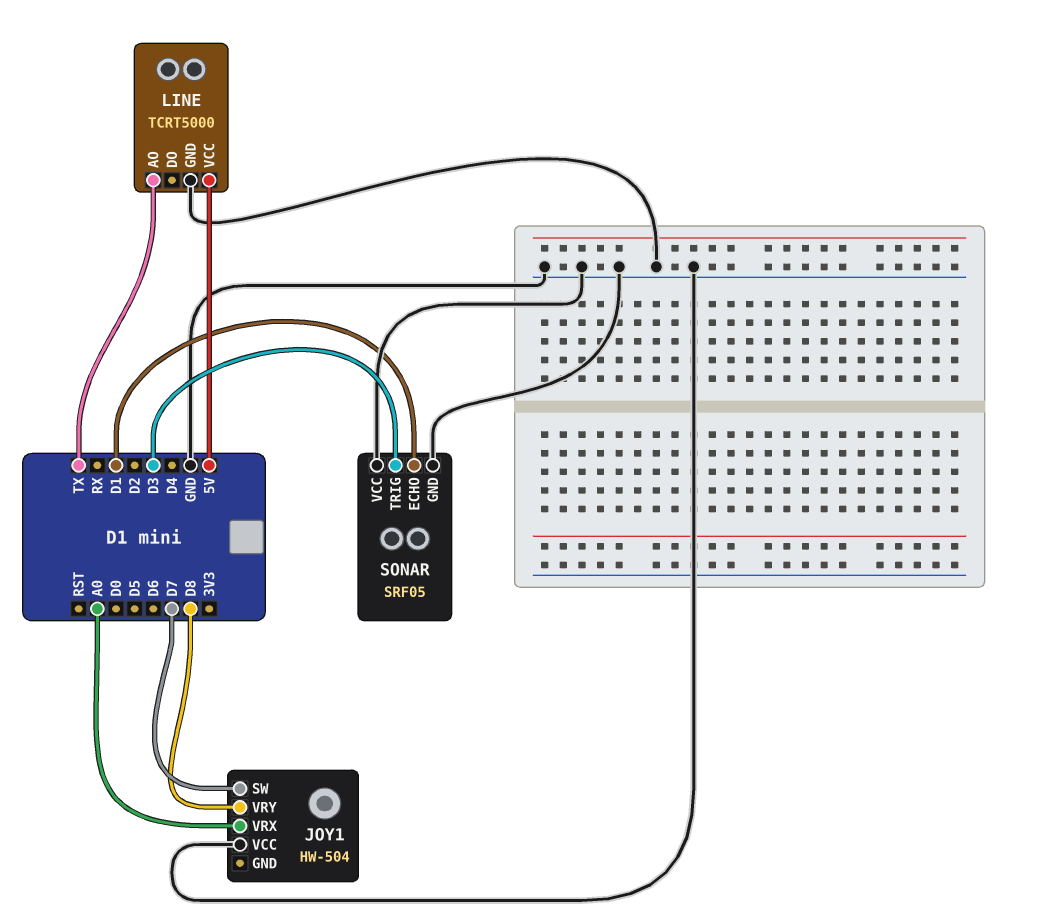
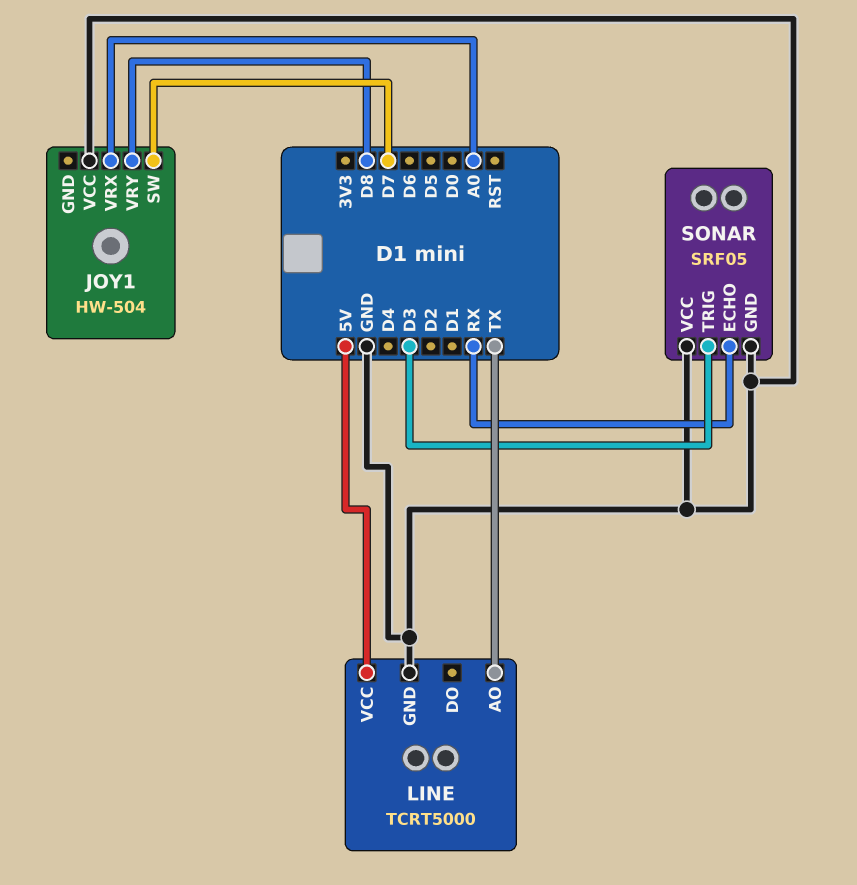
SONAR pin ECHO: D1 -> RX

